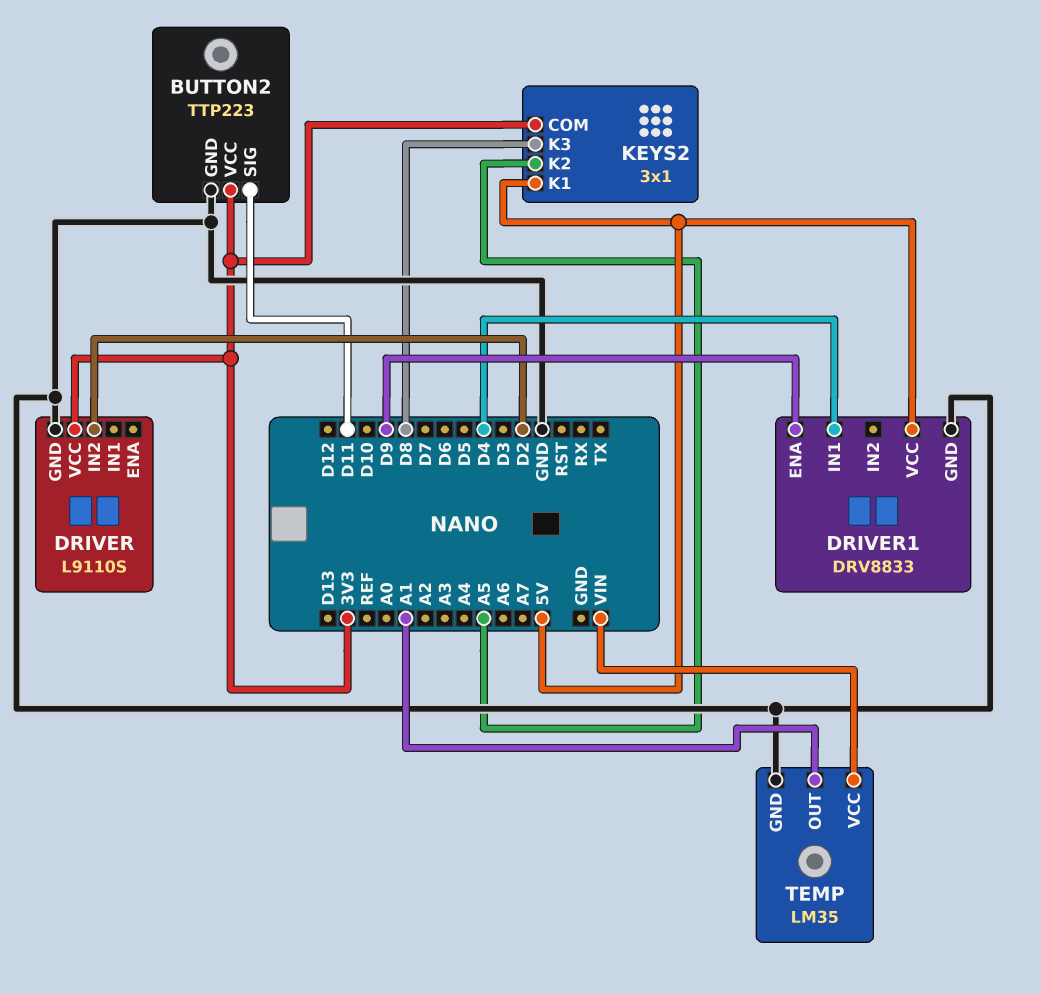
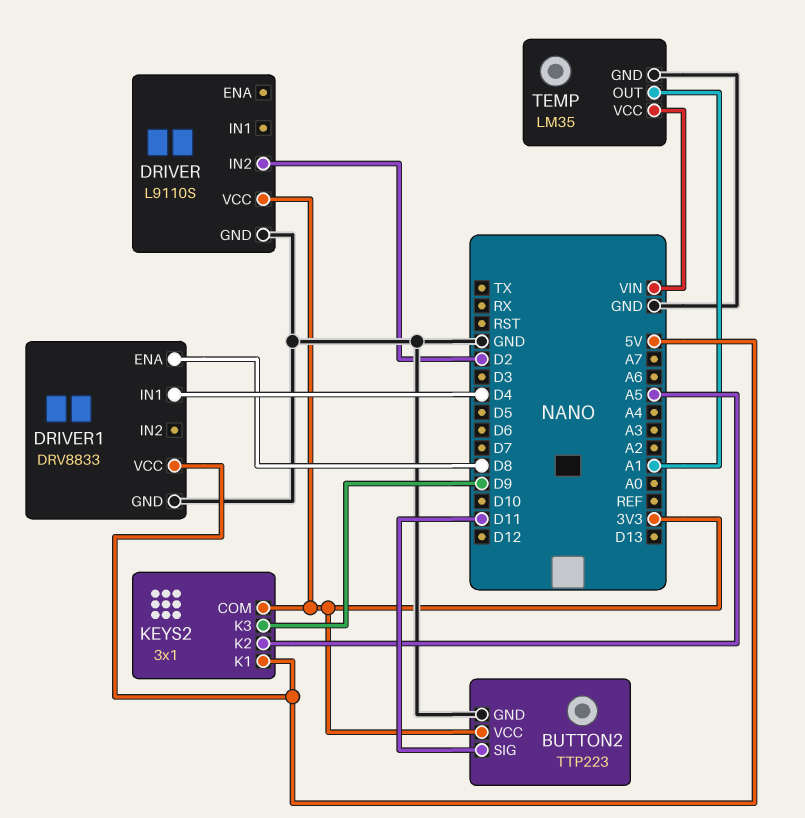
DRIVER1 pin ENA: D9 -> D8
KEYS2 pin K3: D8 -> D9

